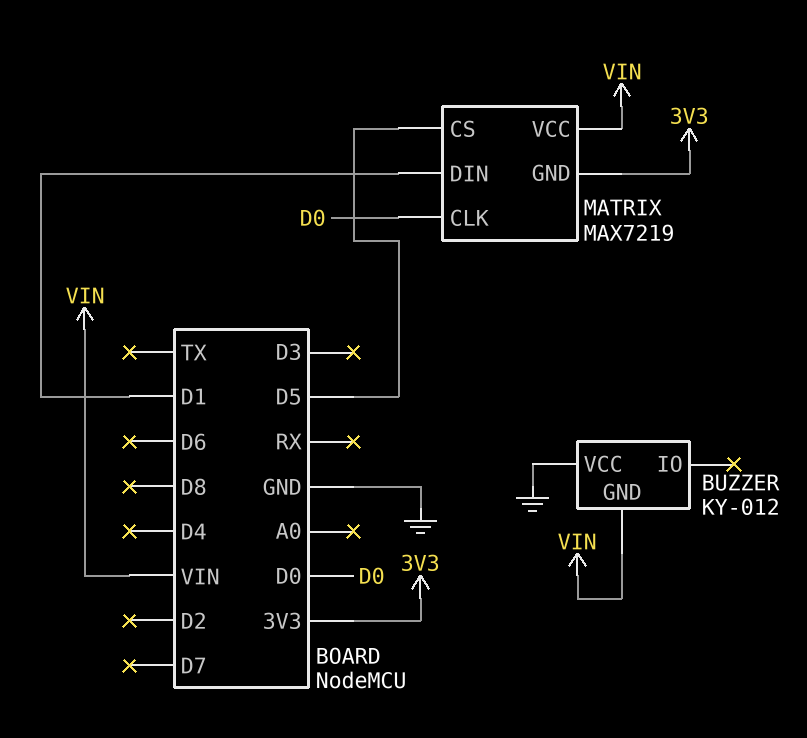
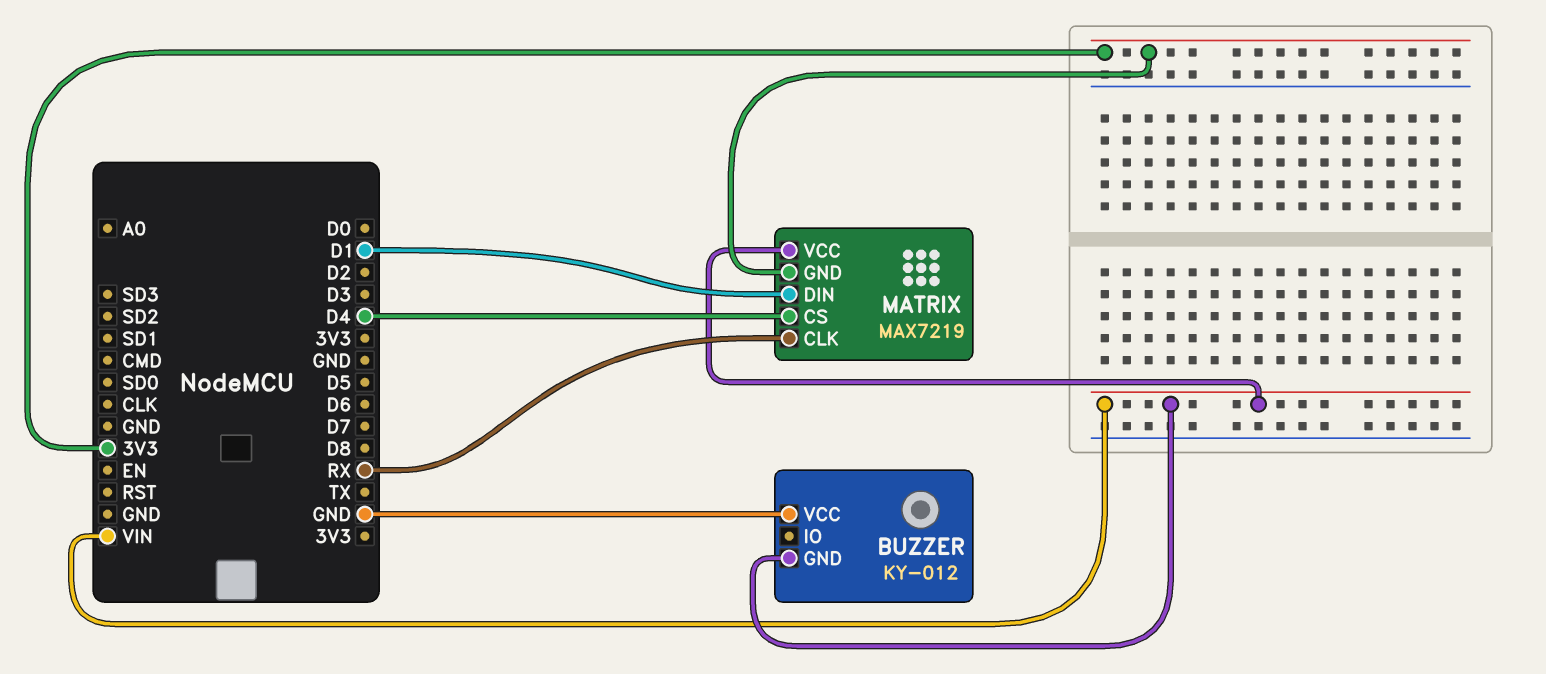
MATRIX pin CLK: D0 -> RX
MATRIX pin CS: D5 -> D4

